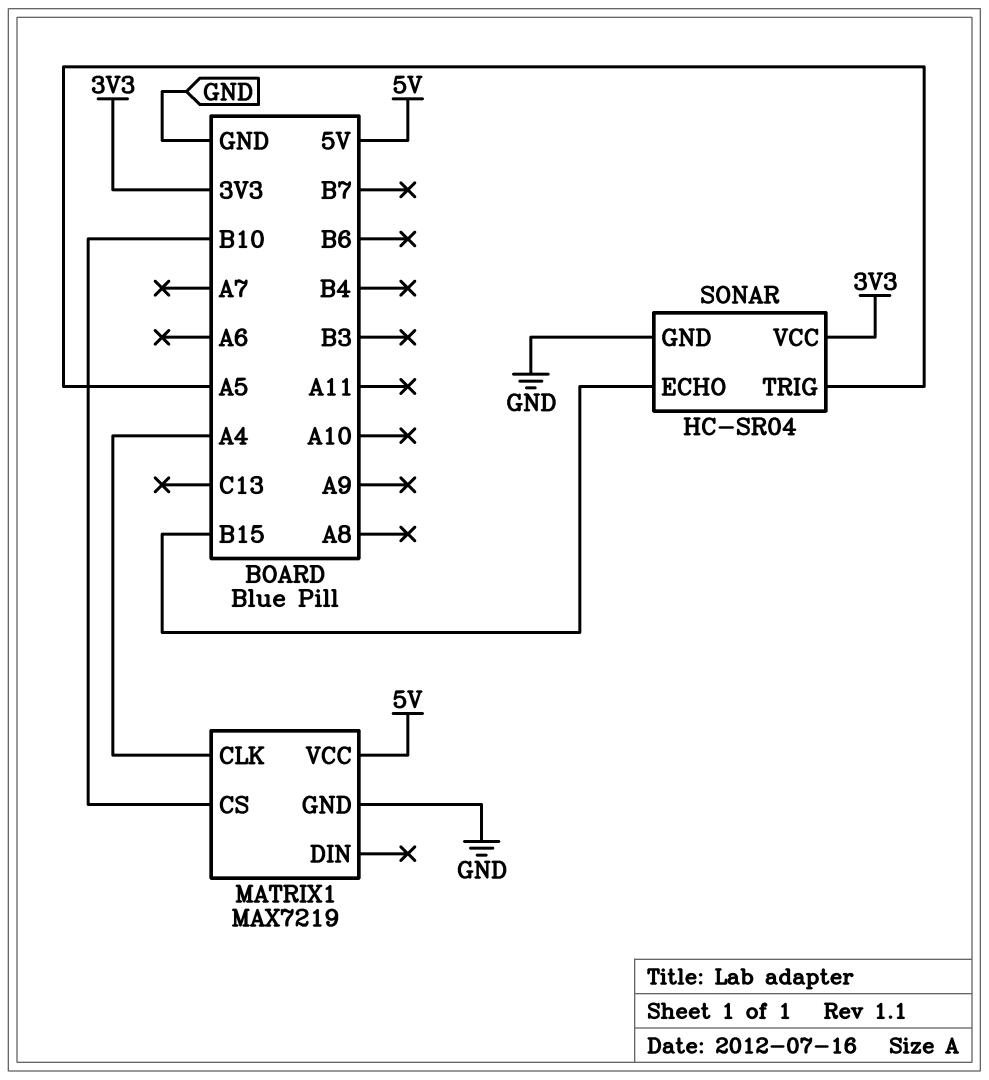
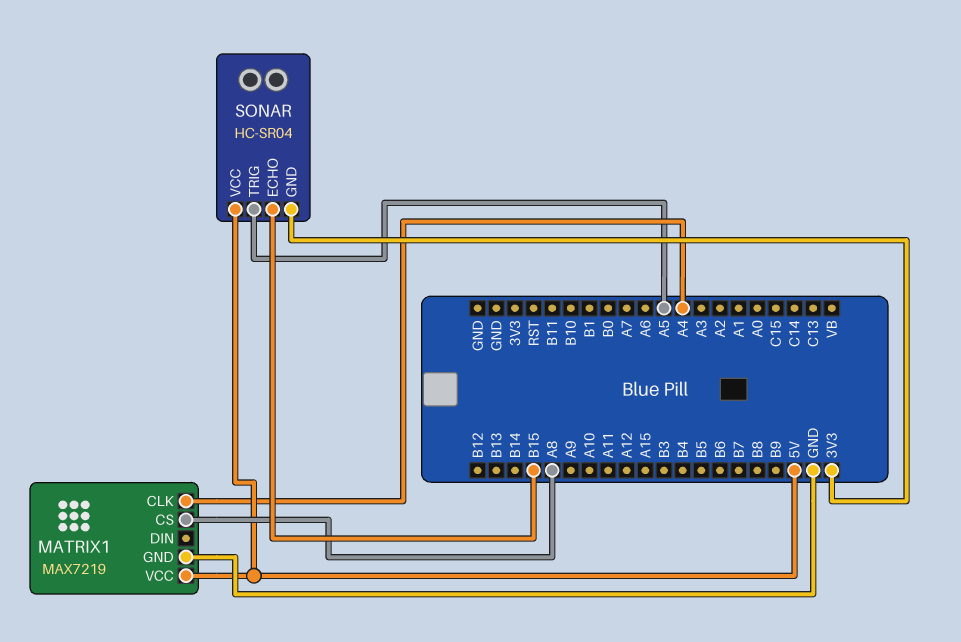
MATRIX1 pin CS: B10 -> A8
SONAR pin GND: GND -> 3V3
SONAR pin VCC: 3V3 -> 5V

